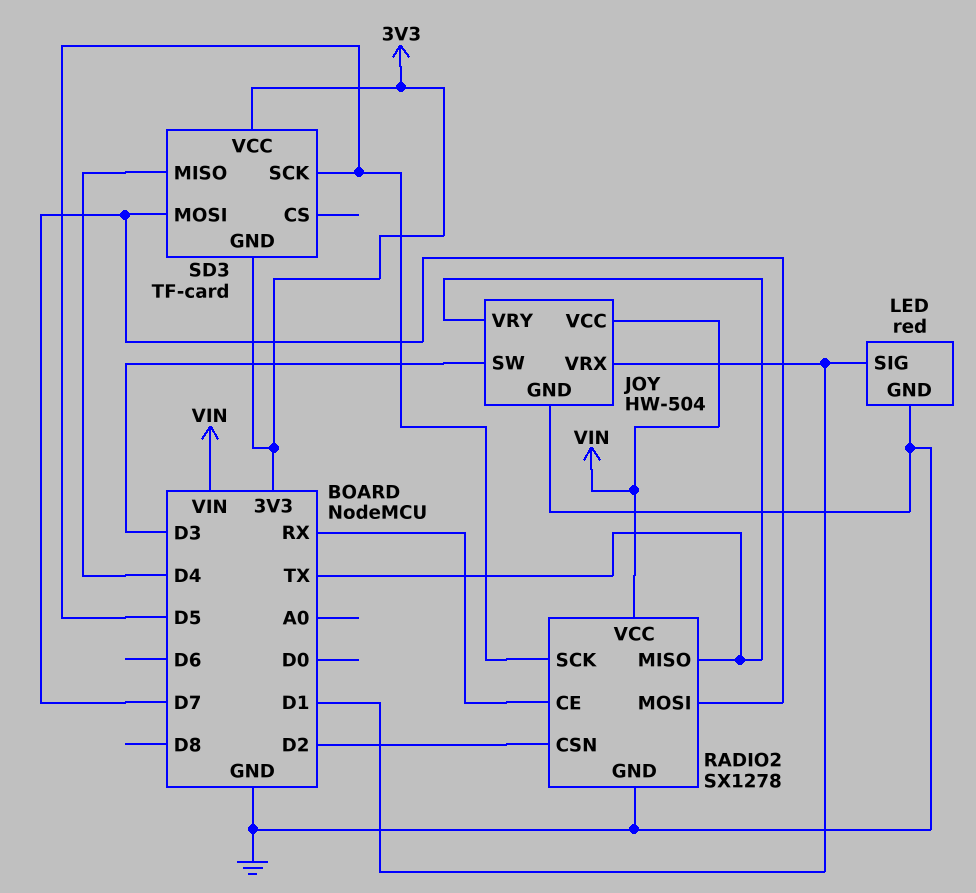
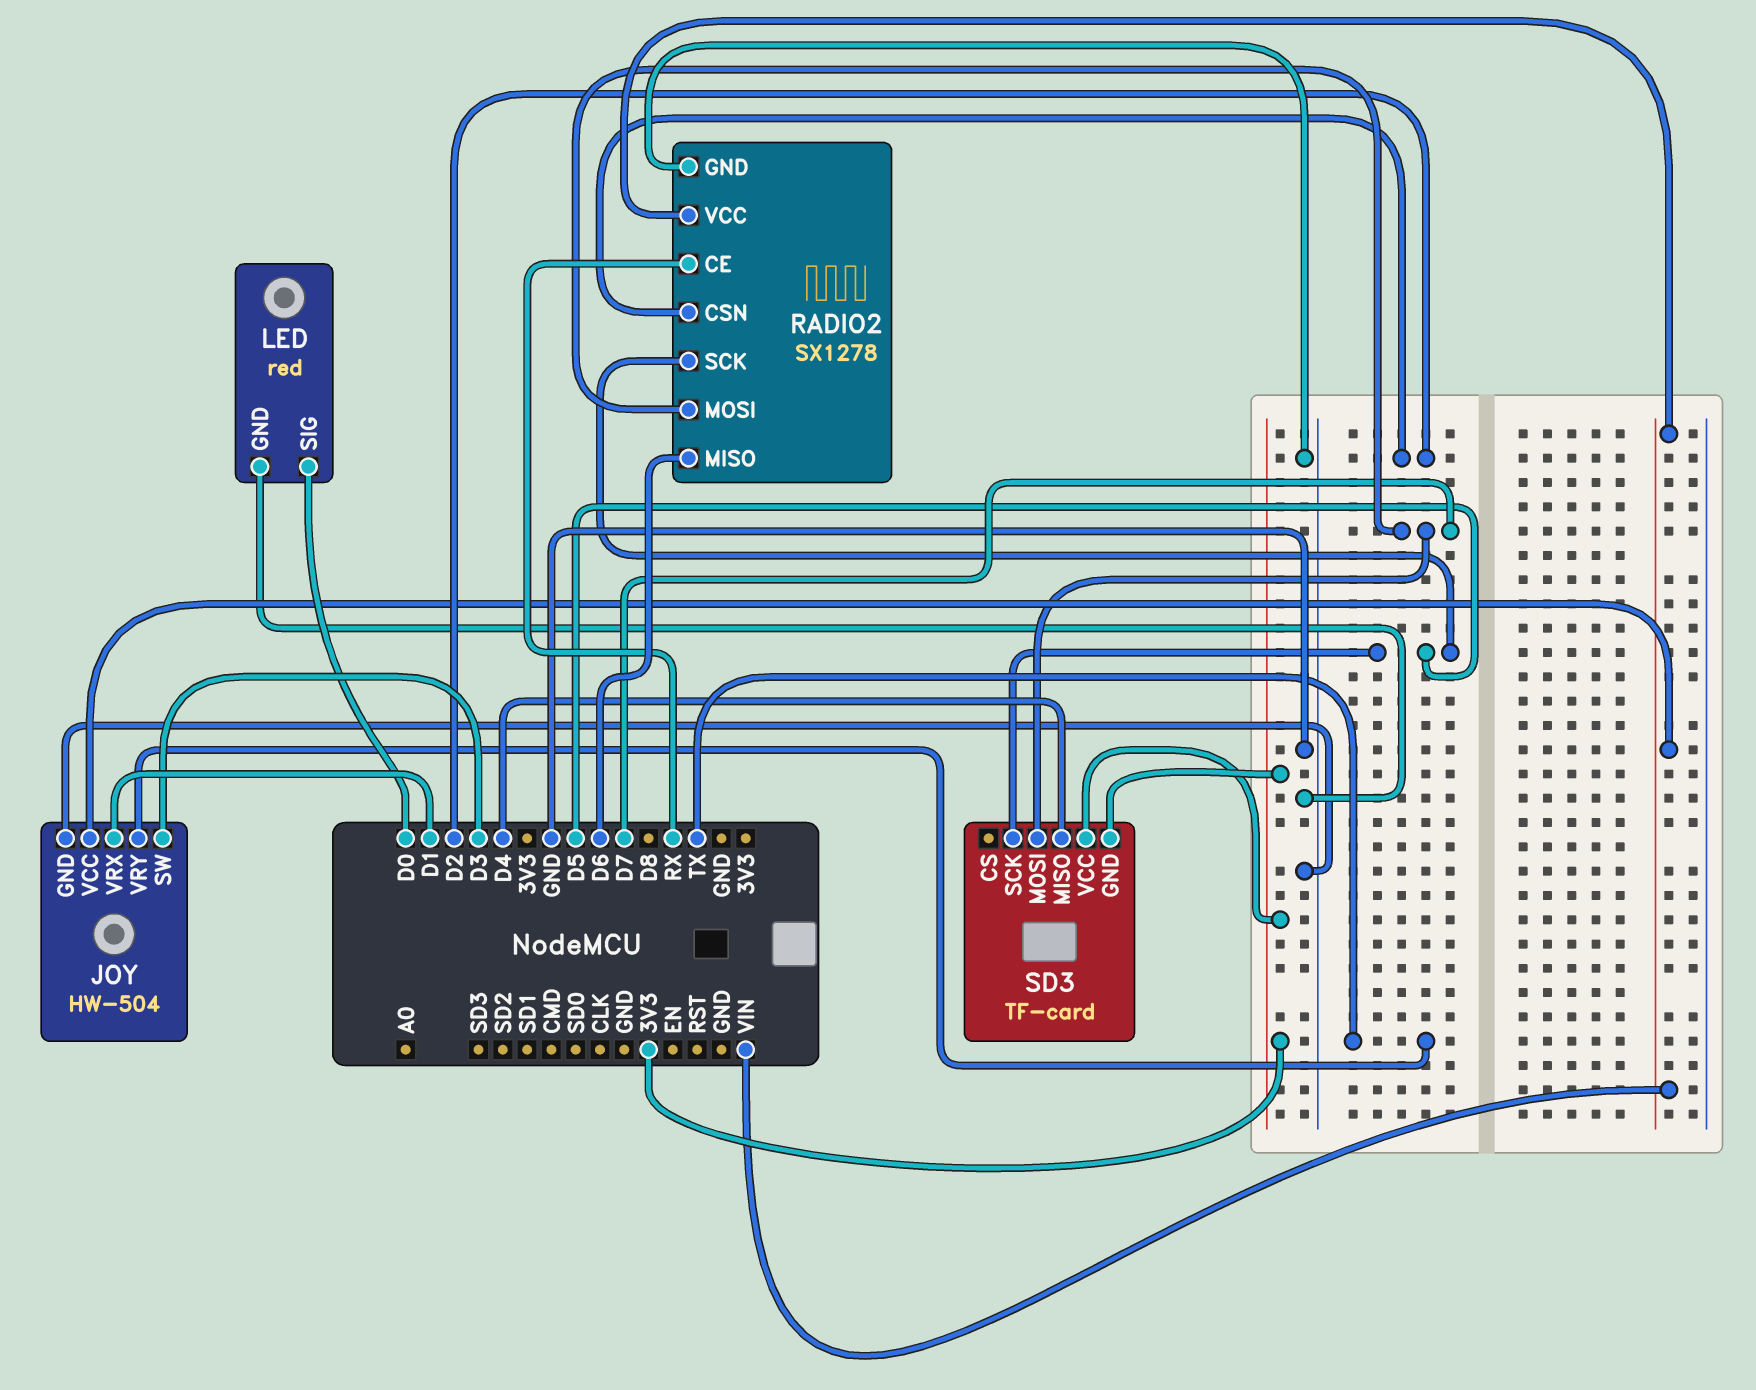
LED pin SIG: D1 -> D0
RADIO2 pin MISO: TX -> D6

